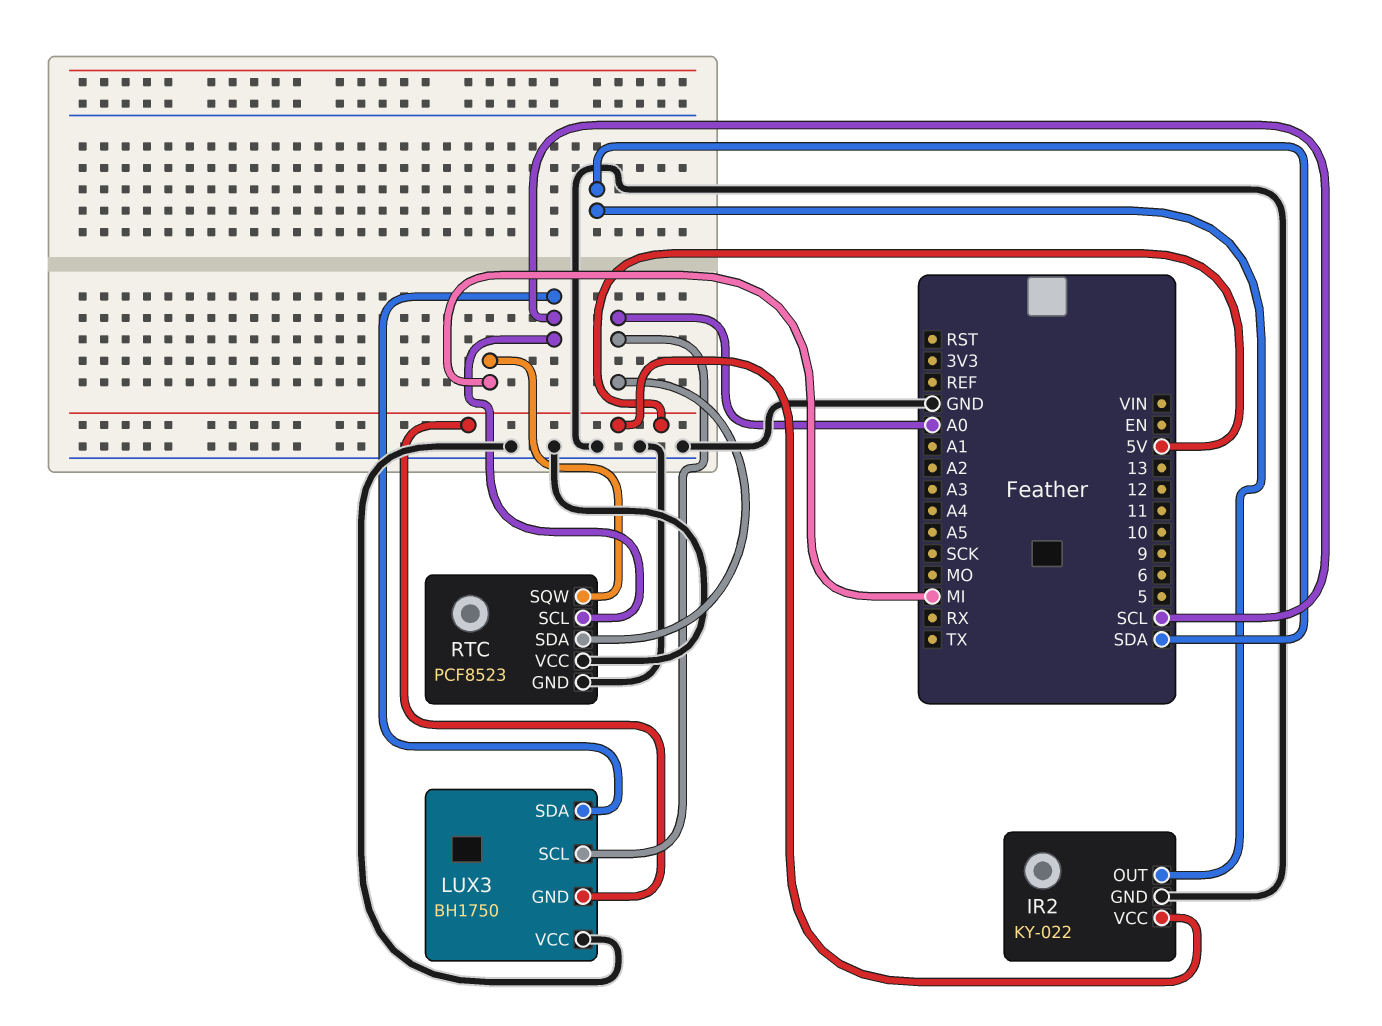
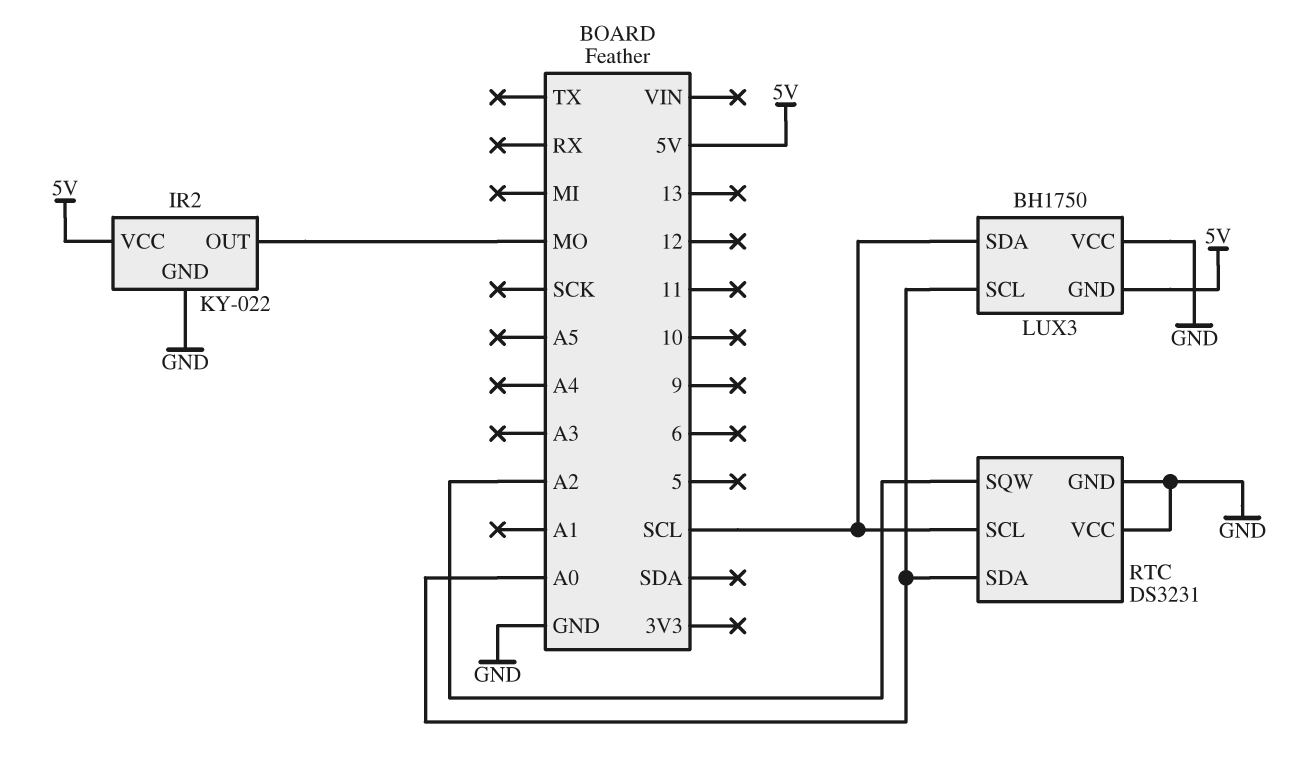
IR2 pin OUT: SDA -> MO
RTC: PCF8523 -> DS3231
RTC pin SQW: MI -> A2

